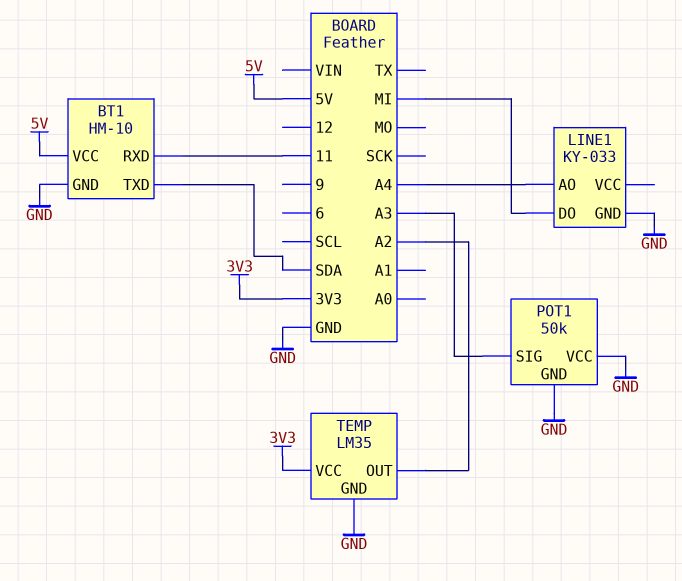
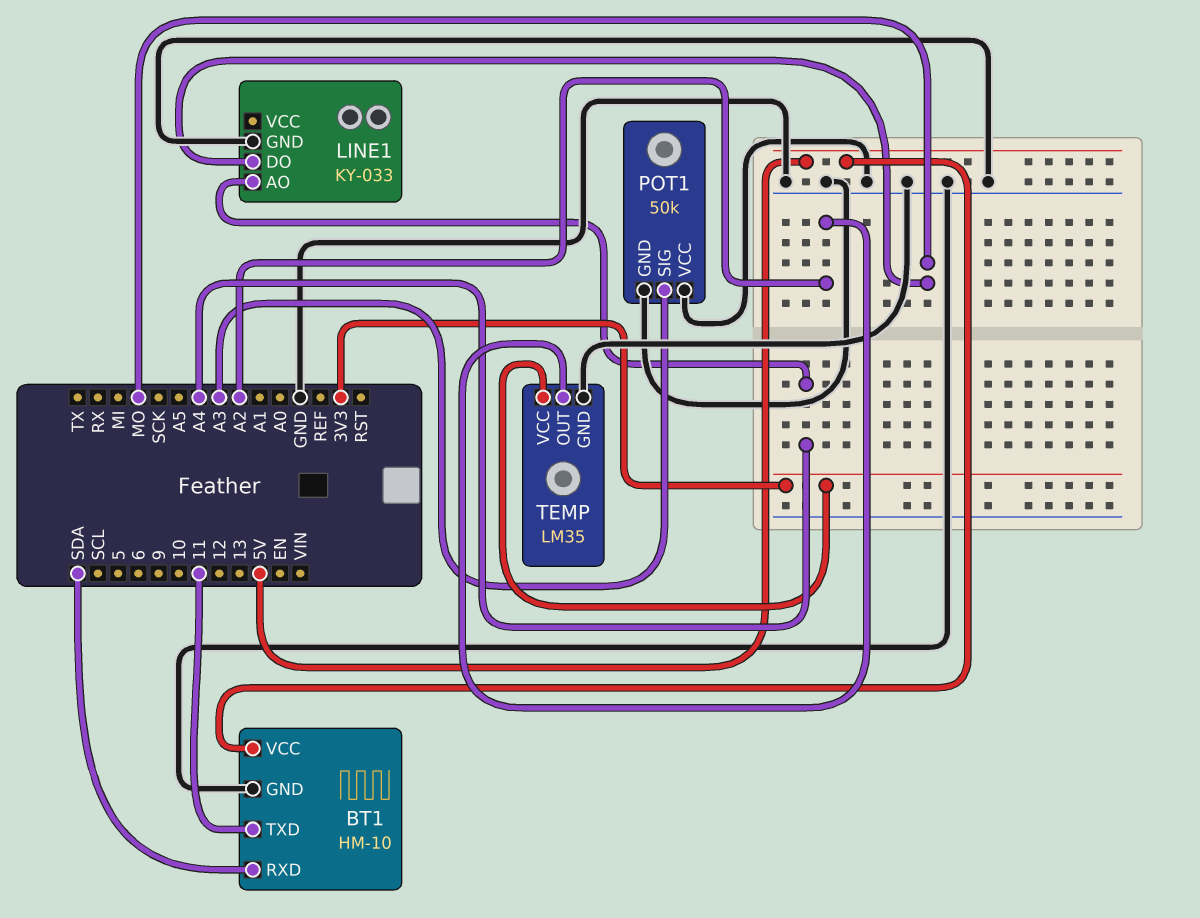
BT1 pin RXD: 11 -> SDA
BT1 pin TXD: SDA -> 11
LINE1 pin DO: MI -> MO

